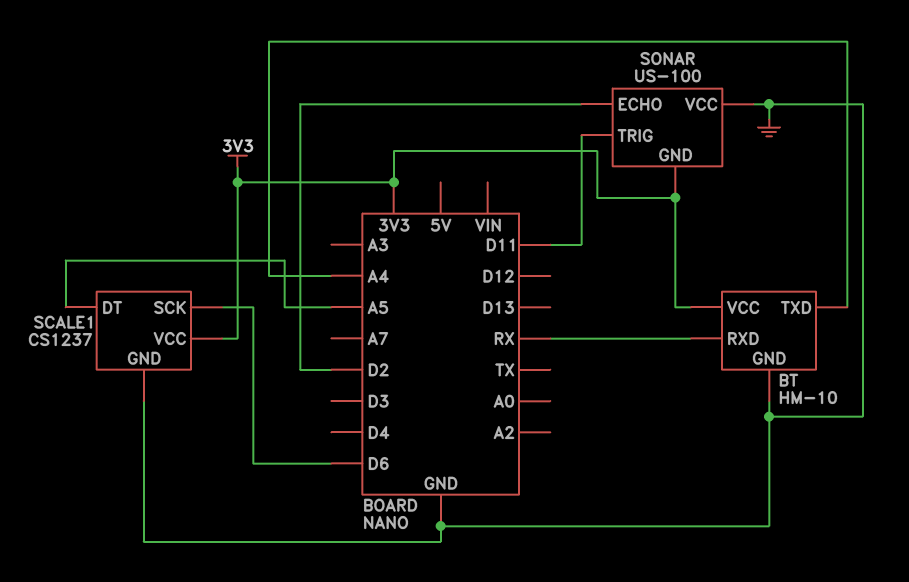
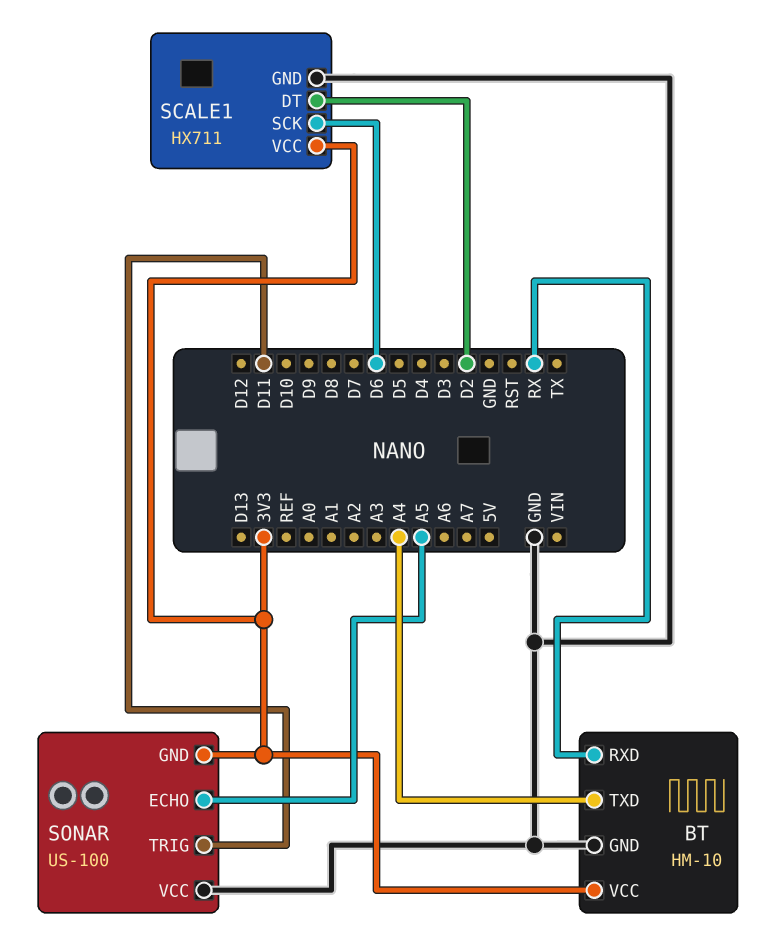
SCALE1: CS1237 -> HX711
SCALE1 pin DT: A5 -> D2
SONAR pin ECHO: D2 -> A5

